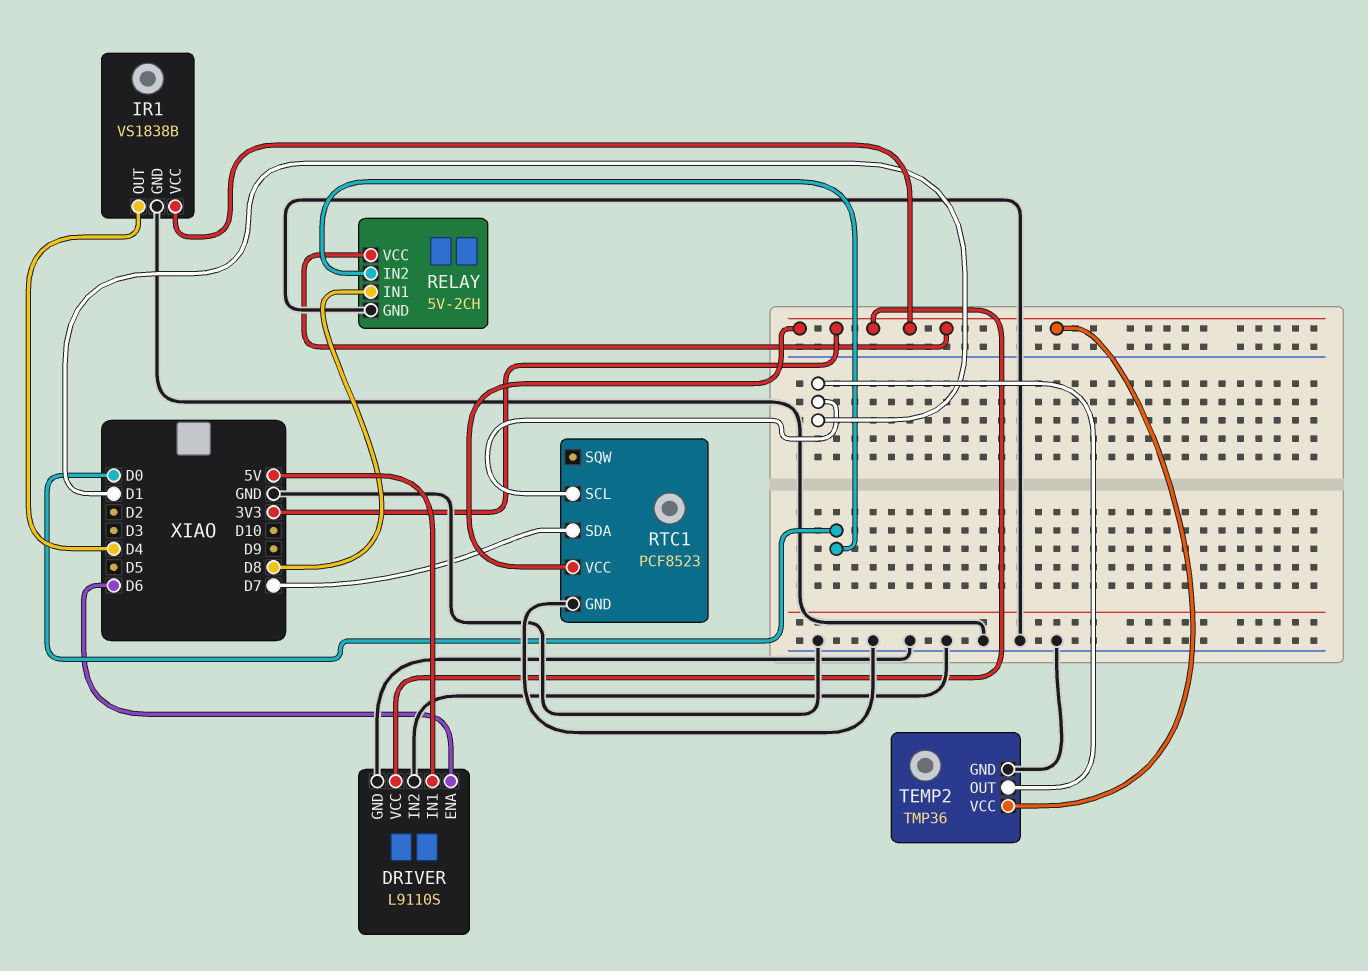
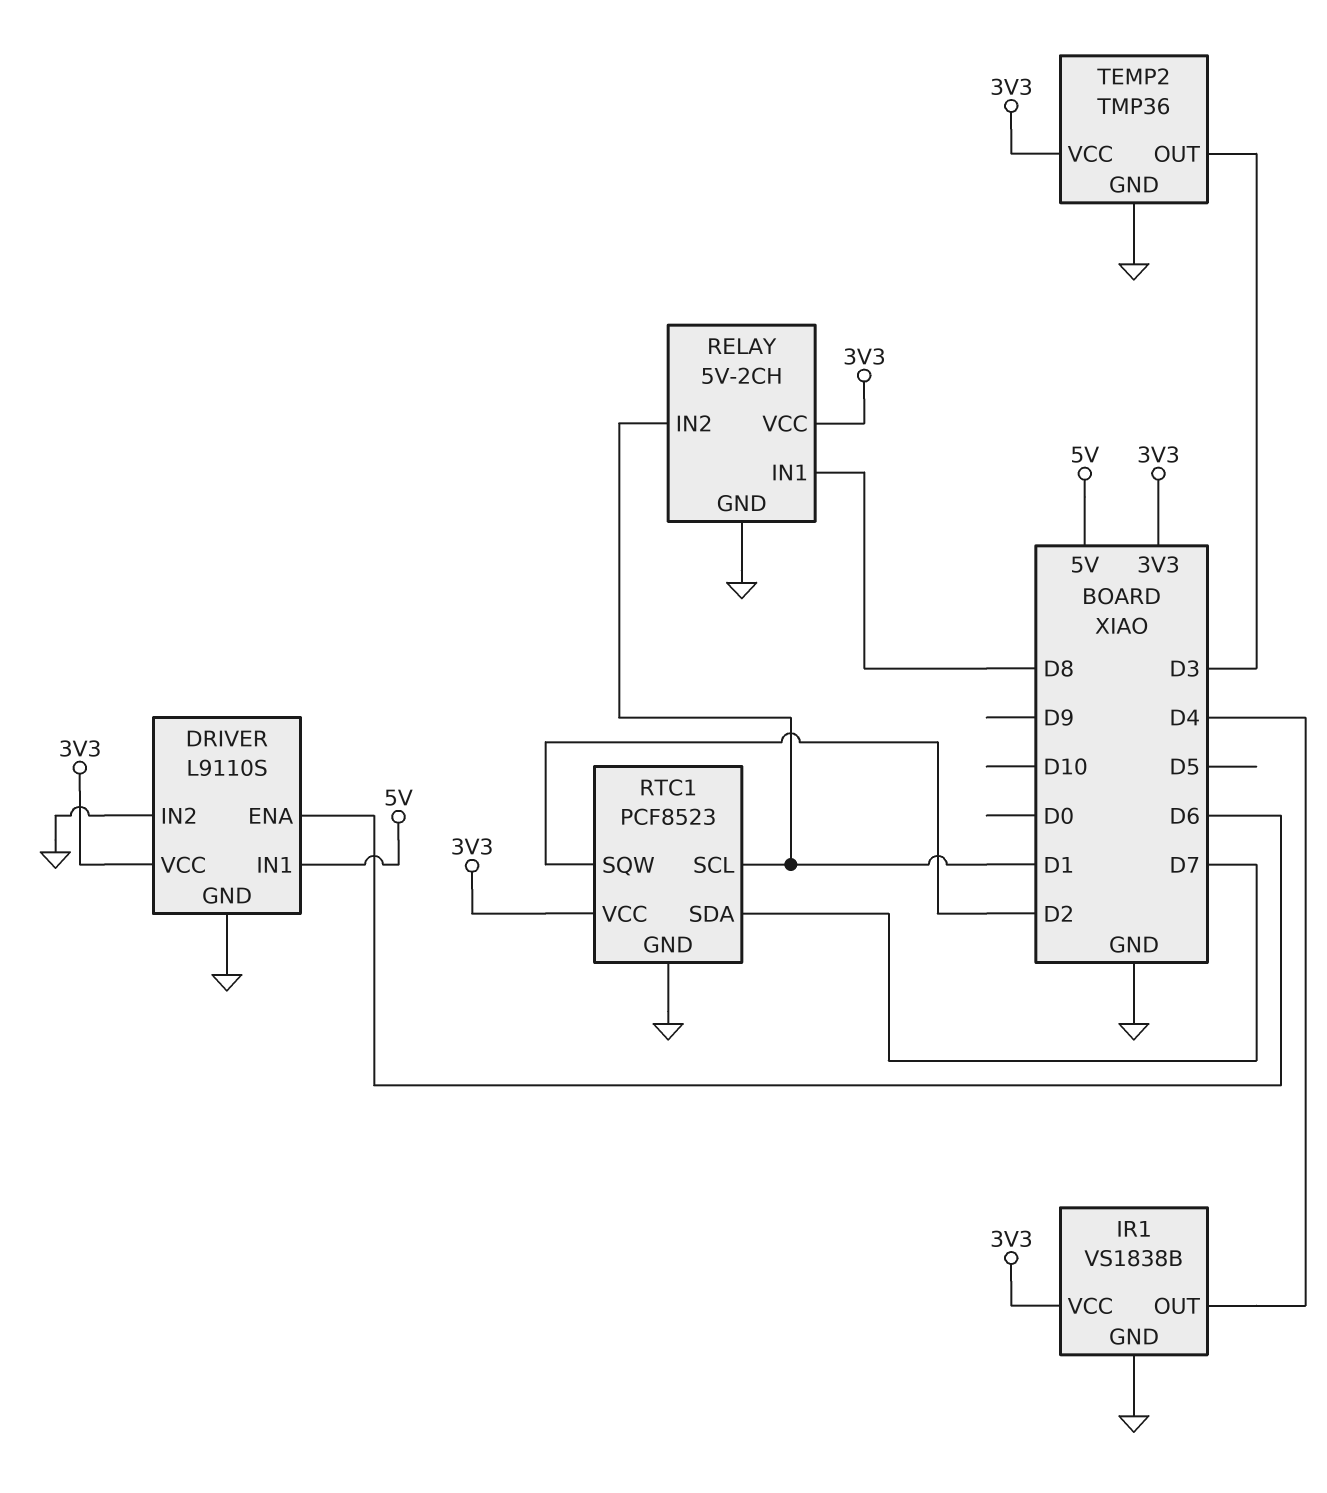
RELAY pin IN2: D0 -> D1
RTC1 pin SQW: none -> D2
TEMP2 pin OUT: D1 -> D3

